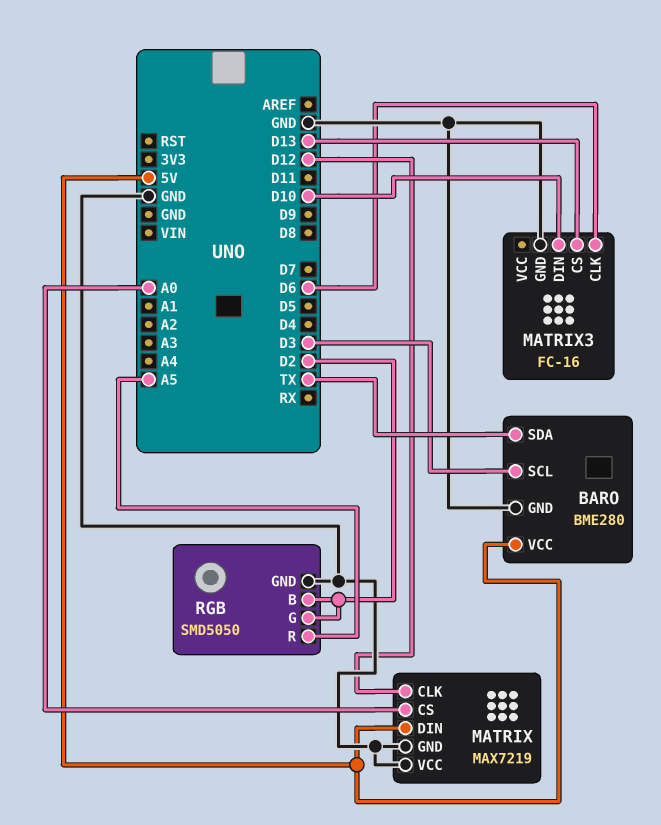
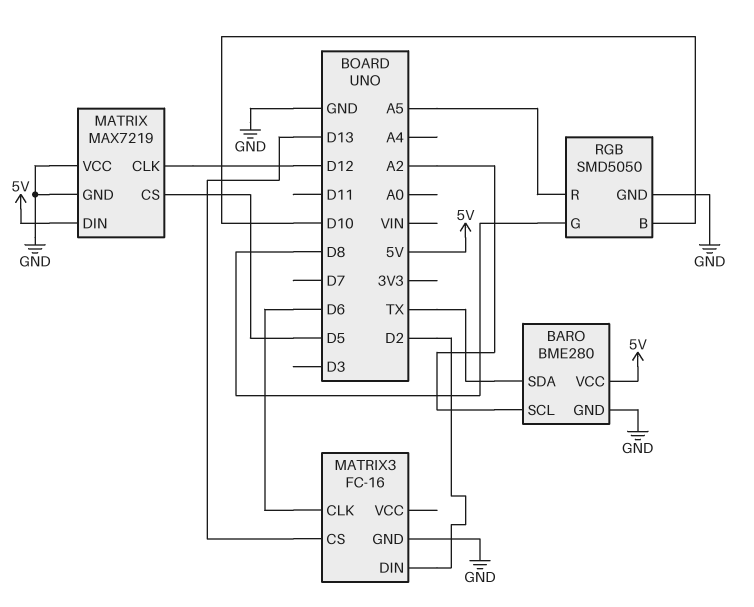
BARO pin SCL: D3 -> A2
MATRIX pin CS: A0 -> D5
MATRIX3 pin DIN: D10 -> D2
RGB pin B: D2 -> D10
RGB pin G: D2 -> D8

